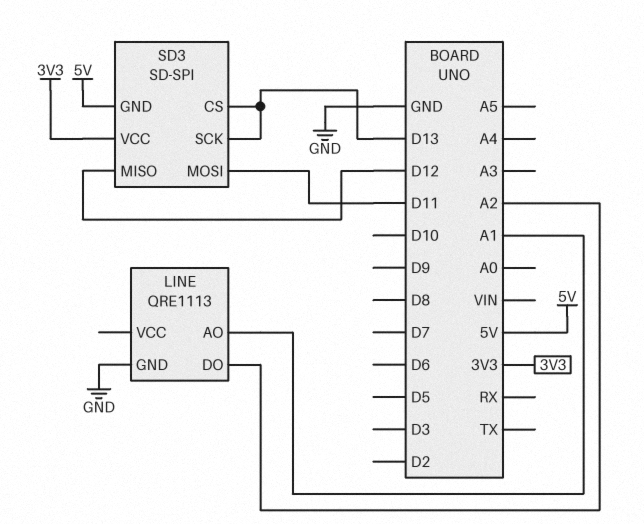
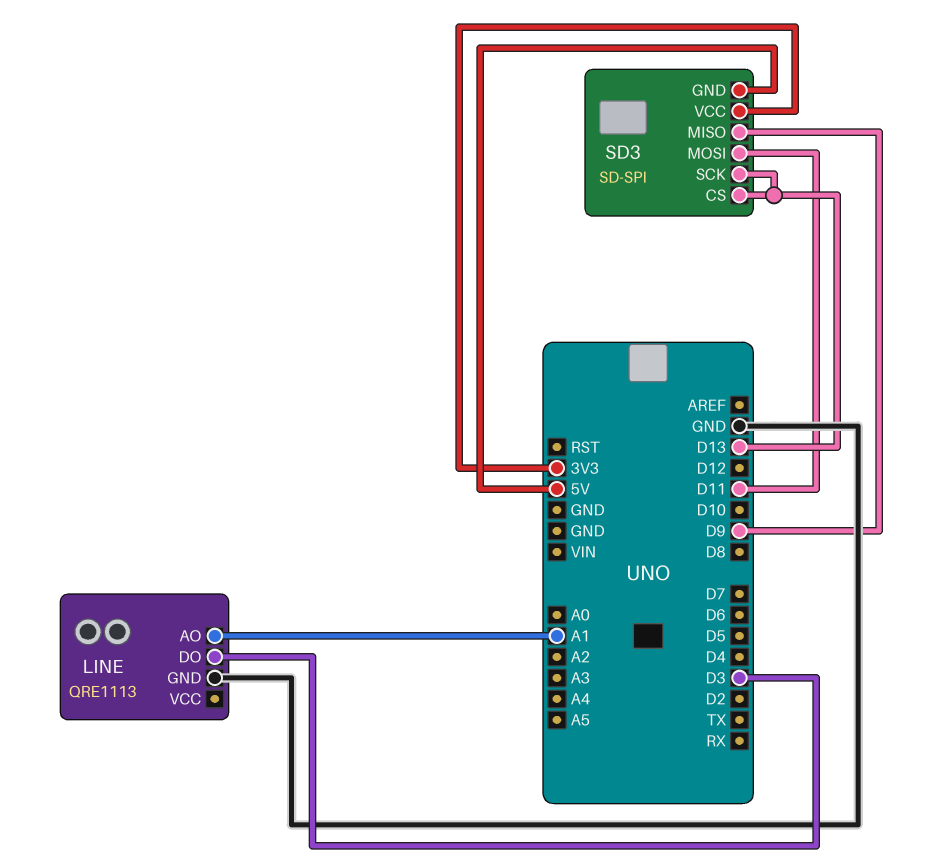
LINE pin DO: A2 -> D3
SD3 pin MISO: D12 -> D9

